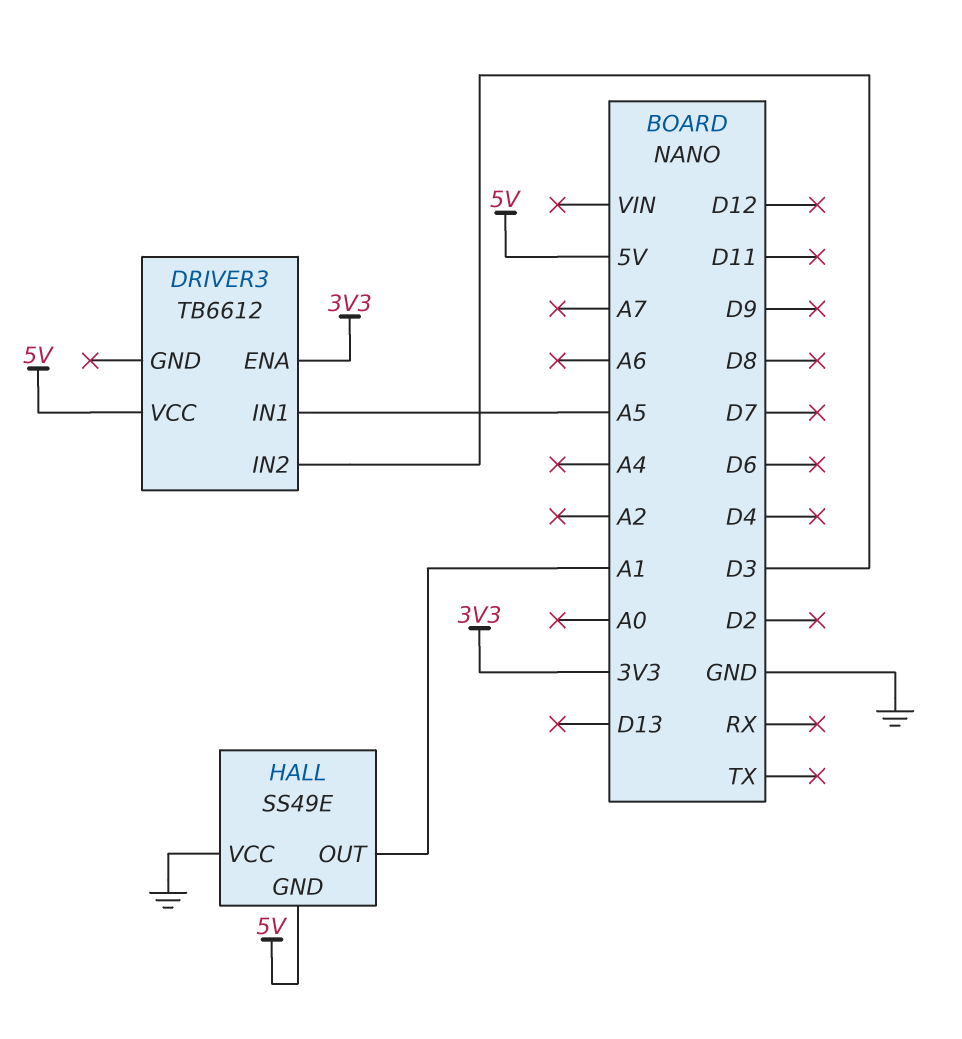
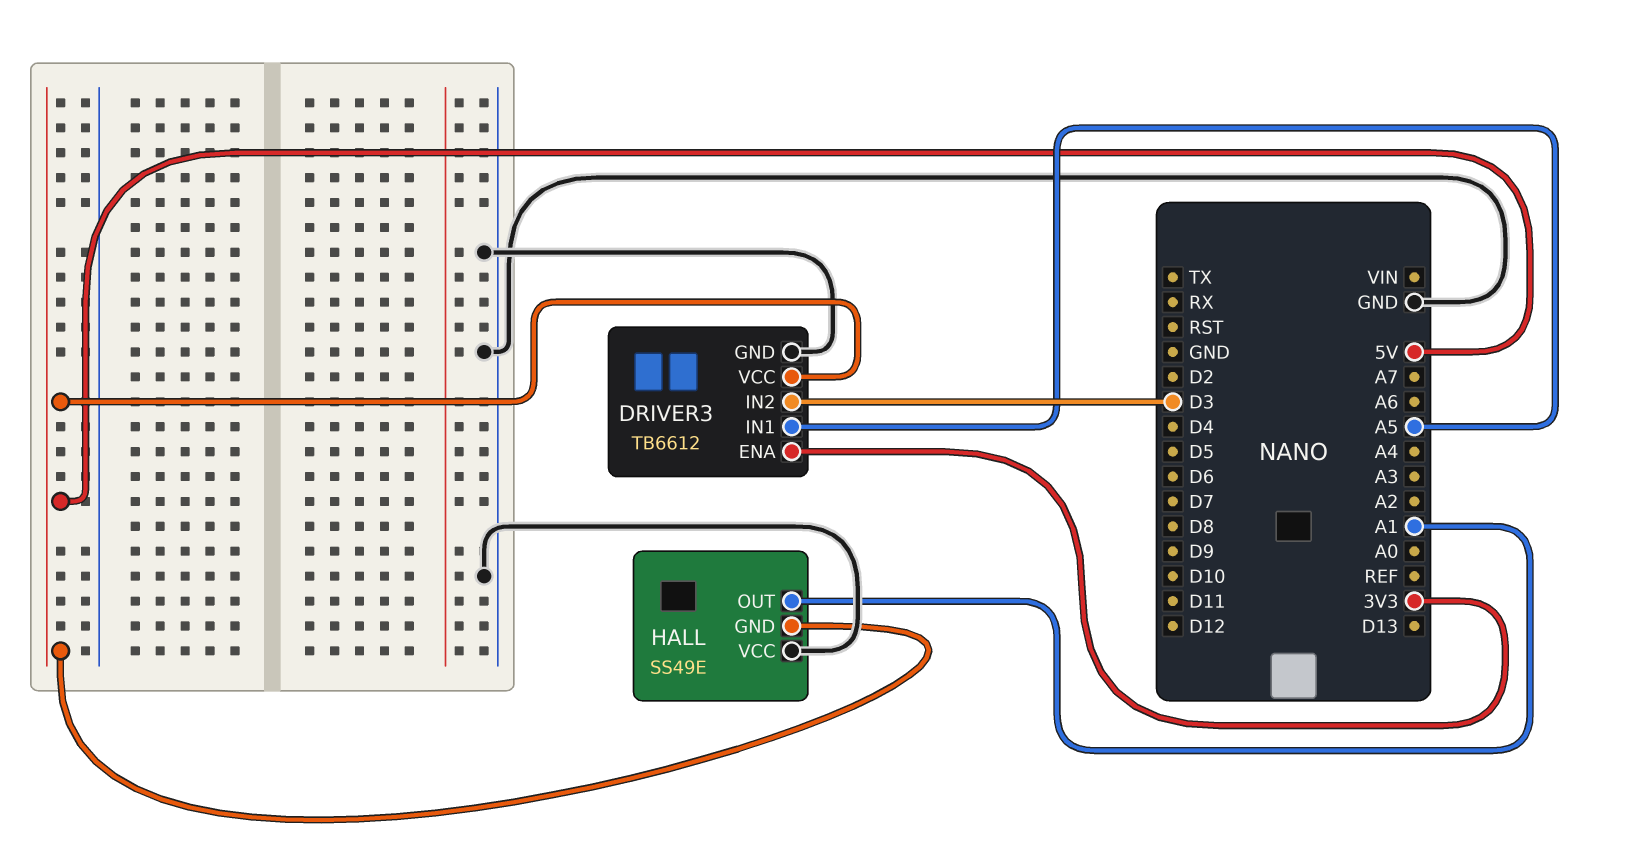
DRIVER3 pin GND: none -> GND

